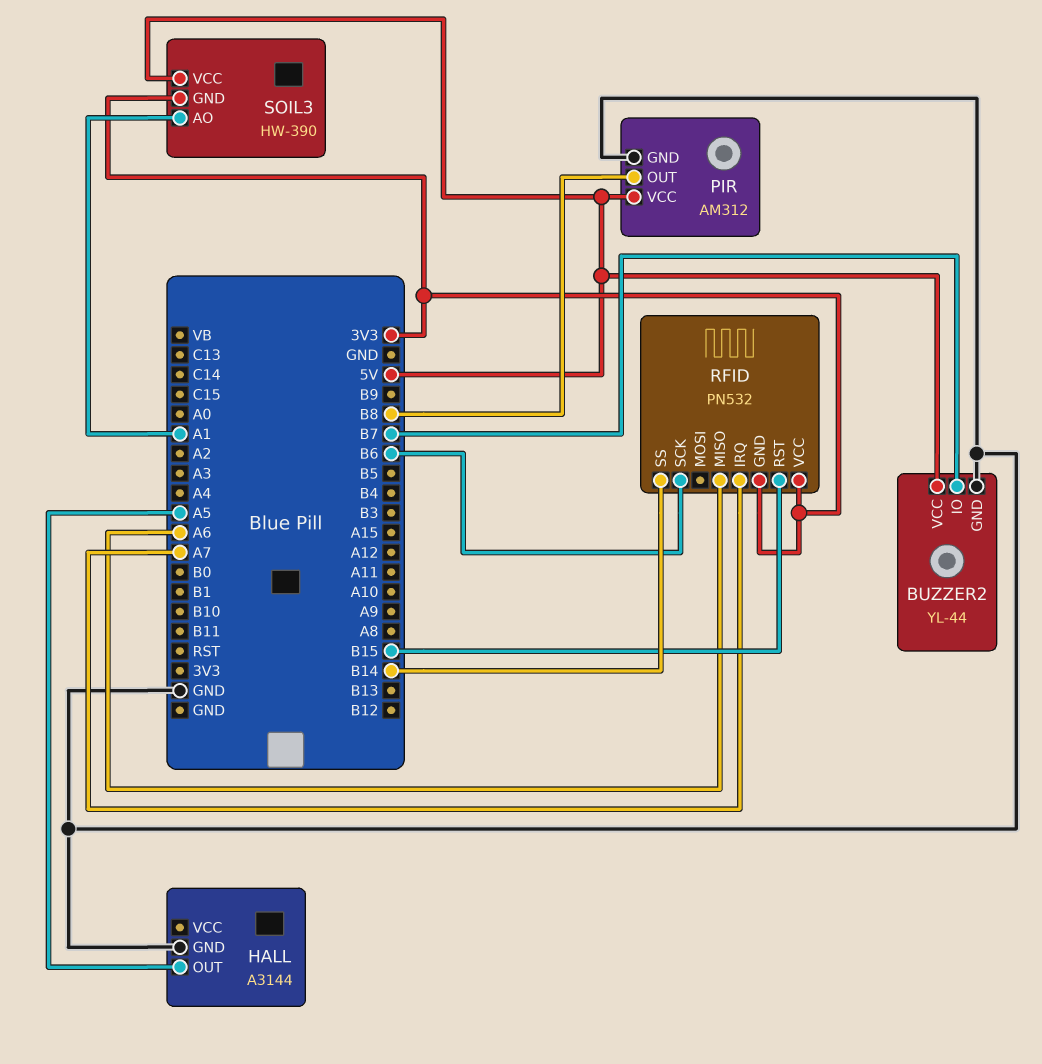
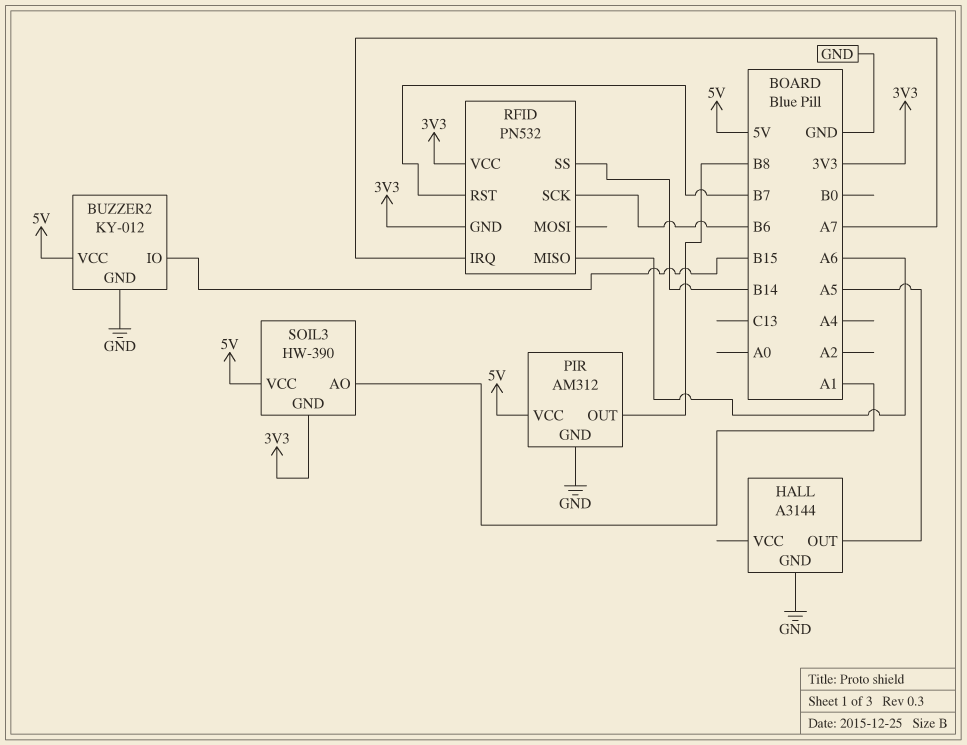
BUZZER2: YL-44 -> KY-012
BUZZER2 pin IO: B7 -> B15
RFID pin RST: B15 -> B7

